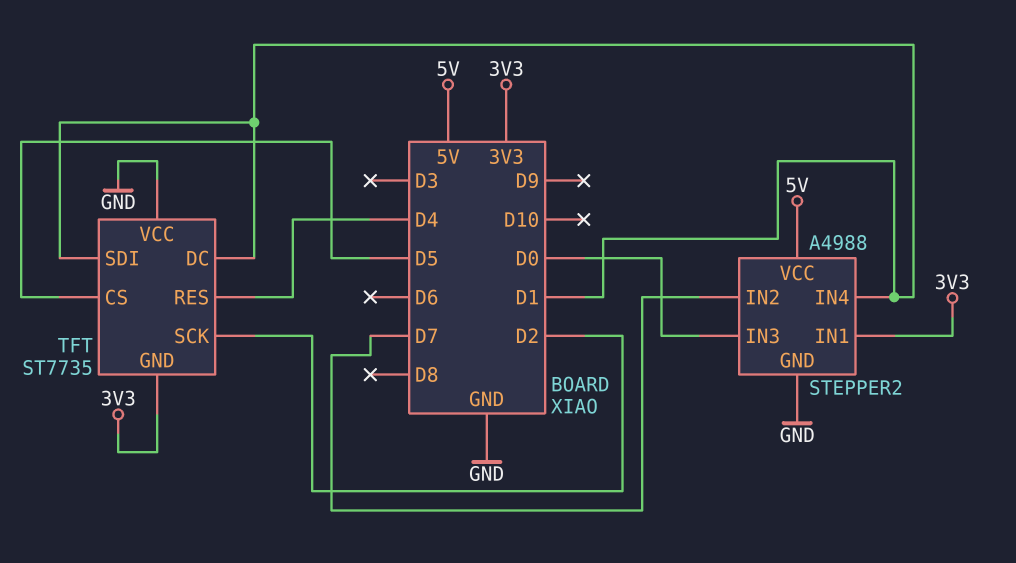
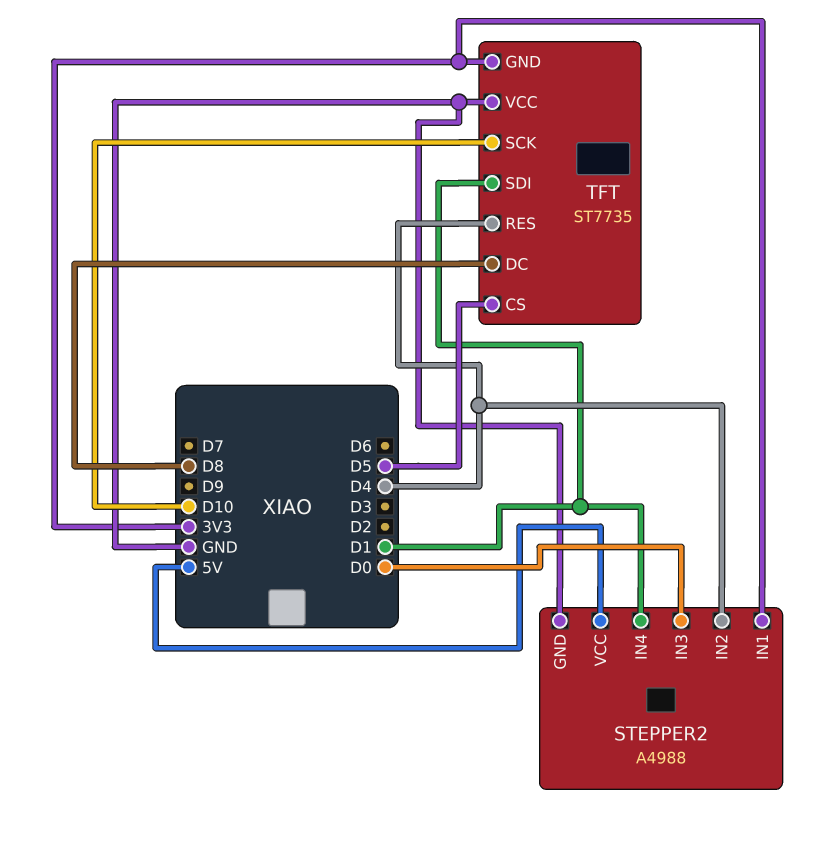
STEPPER2 pin IN2: D7 -> D4
TFT pin DC: D1 -> D8
TFT pin SCK: D2 -> D10

